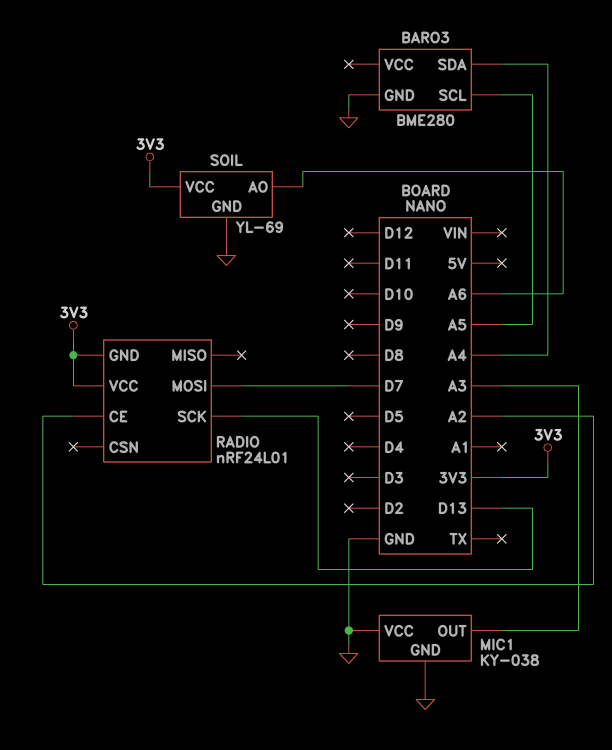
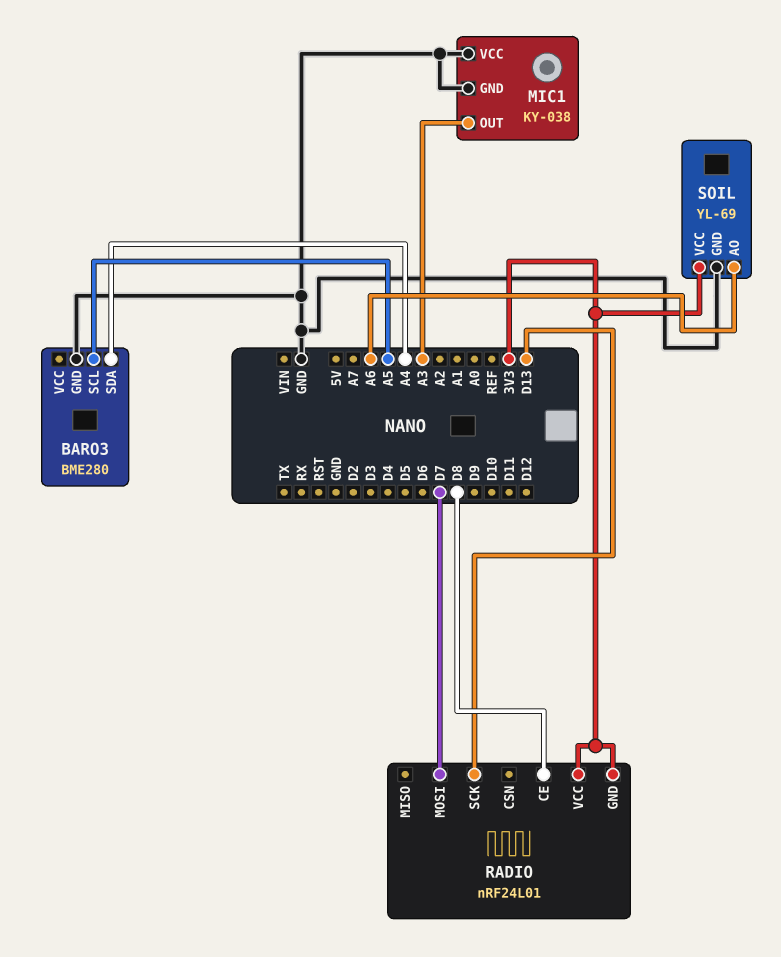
RADIO pin CE: A2 -> D8

